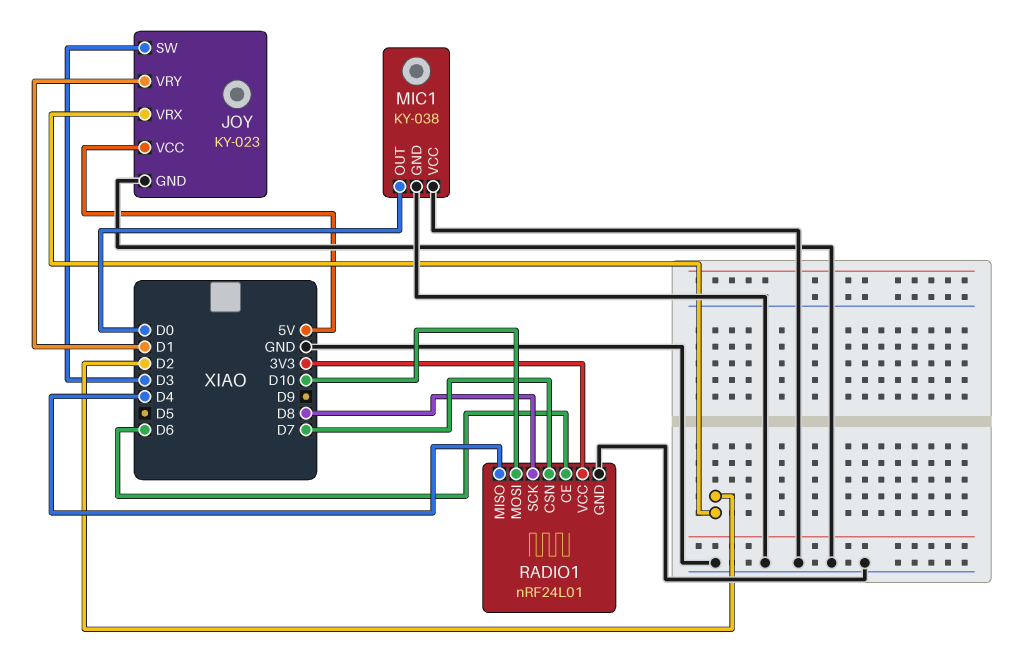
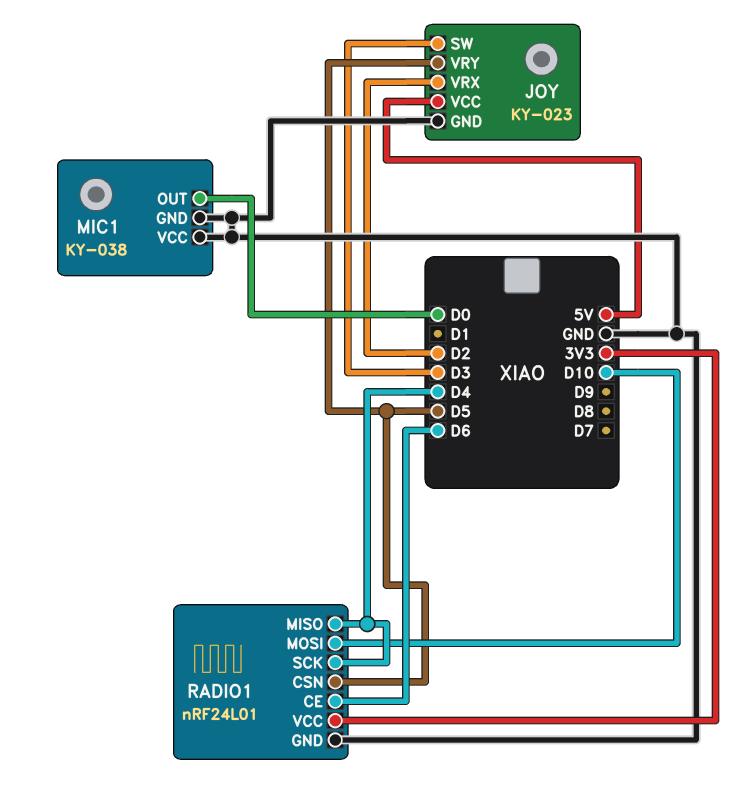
JOY pin VRY: D1 -> D5
RADIO1 pin CSN: D7 -> D5
RADIO1 pin SCK: D8 -> D4

